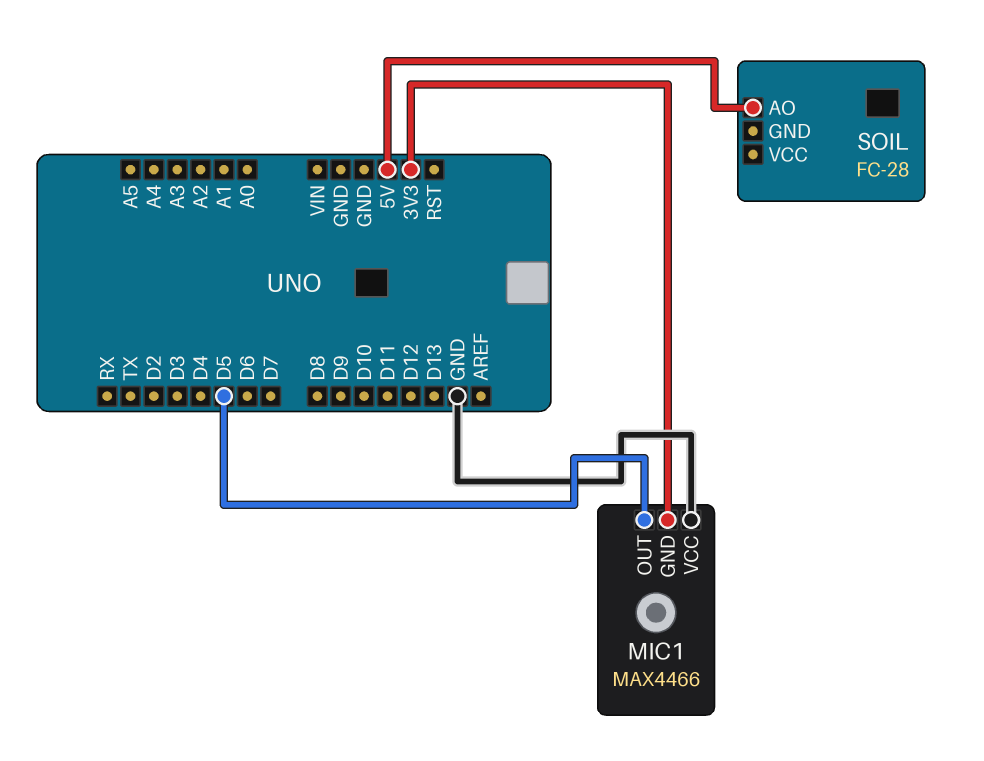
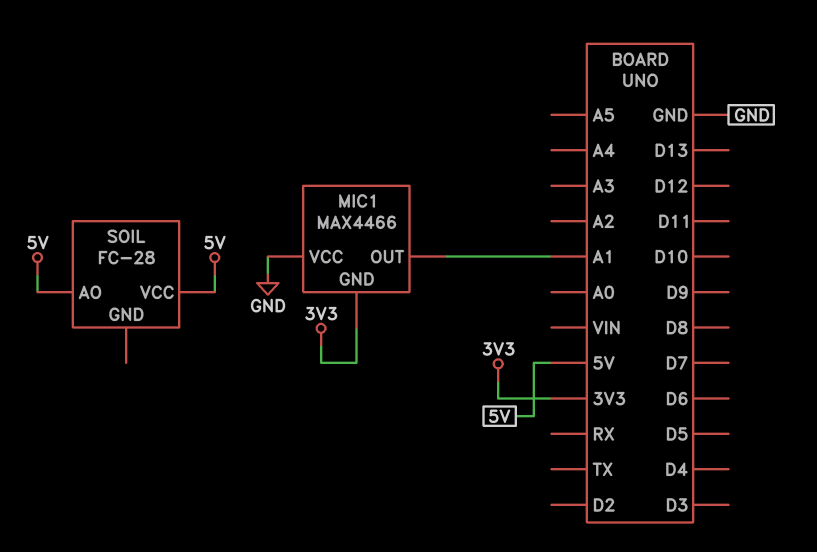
MIC1 pin OUT: D5 -> A1
SOIL pin VCC: none -> 5V

